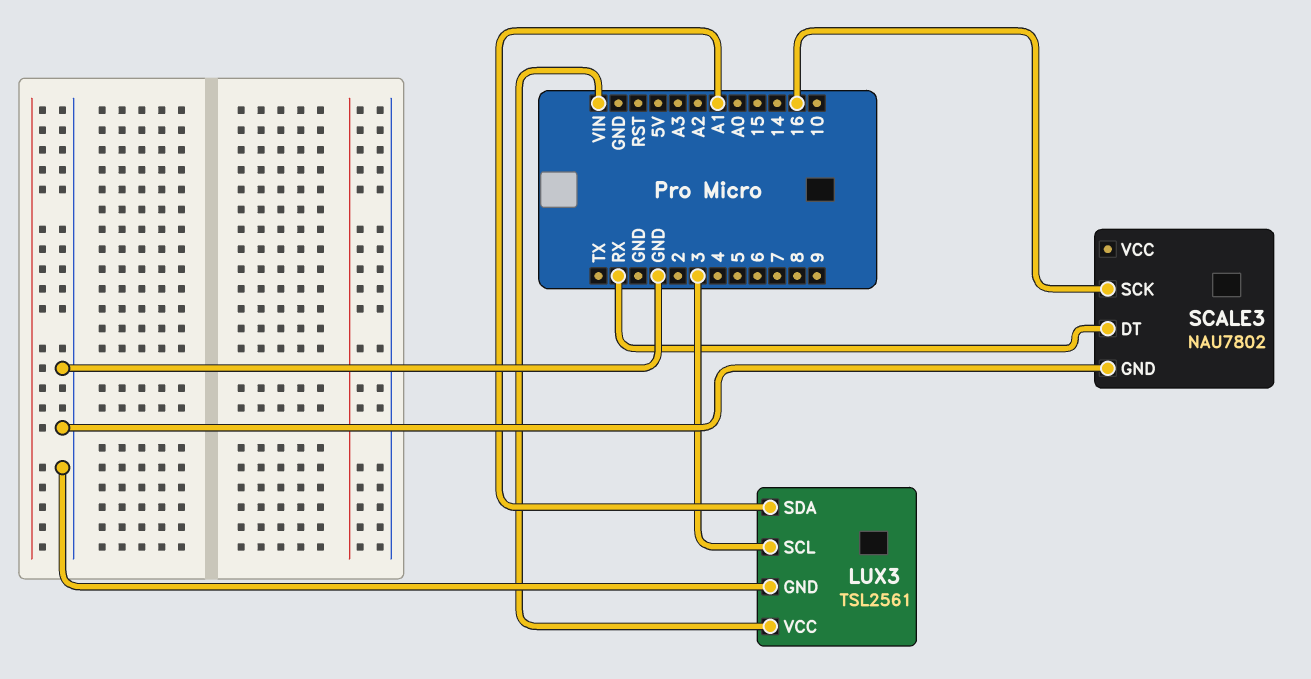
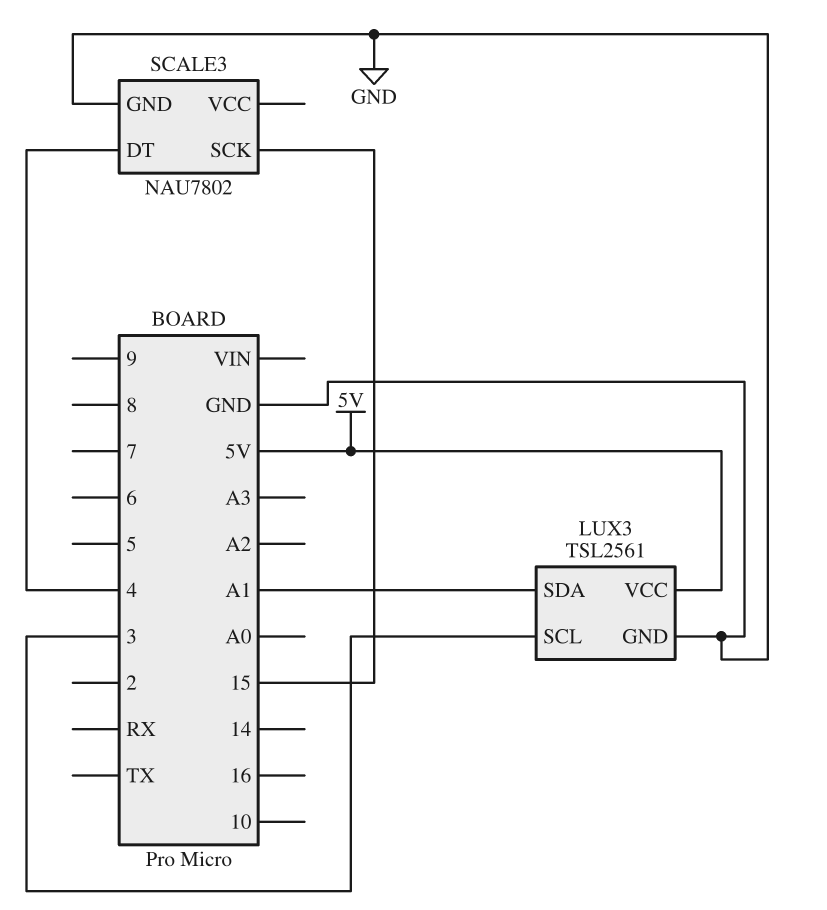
LUX3 pin VCC: VIN -> 5V
SCALE3 pin DT: RX -> 4
SCALE3 pin SCK: 16 -> 15

